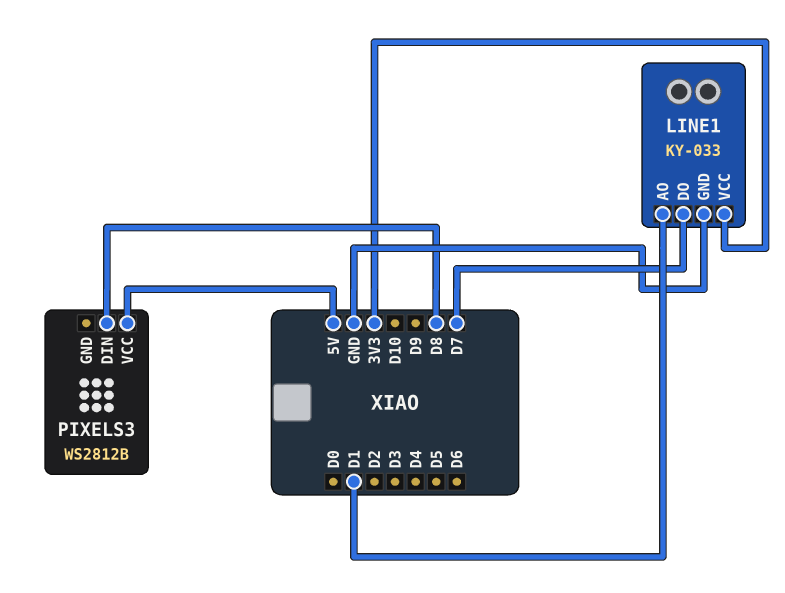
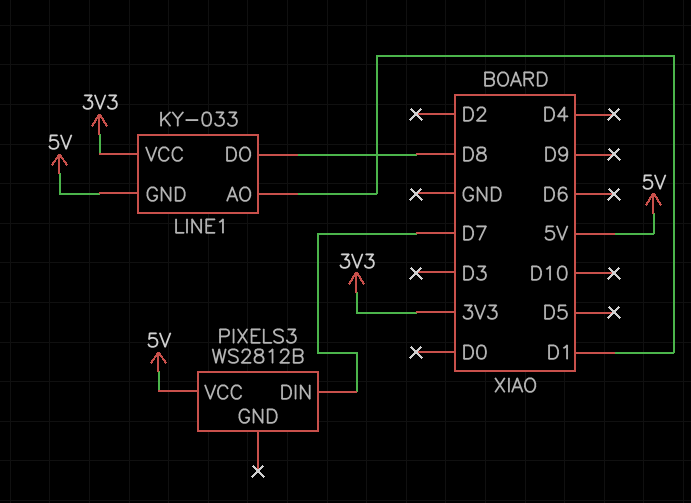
LINE1 pin DO: D7 -> D8
LINE1 pin GND: GND -> 5V
PIXELS3 pin DIN: D8 -> D7

